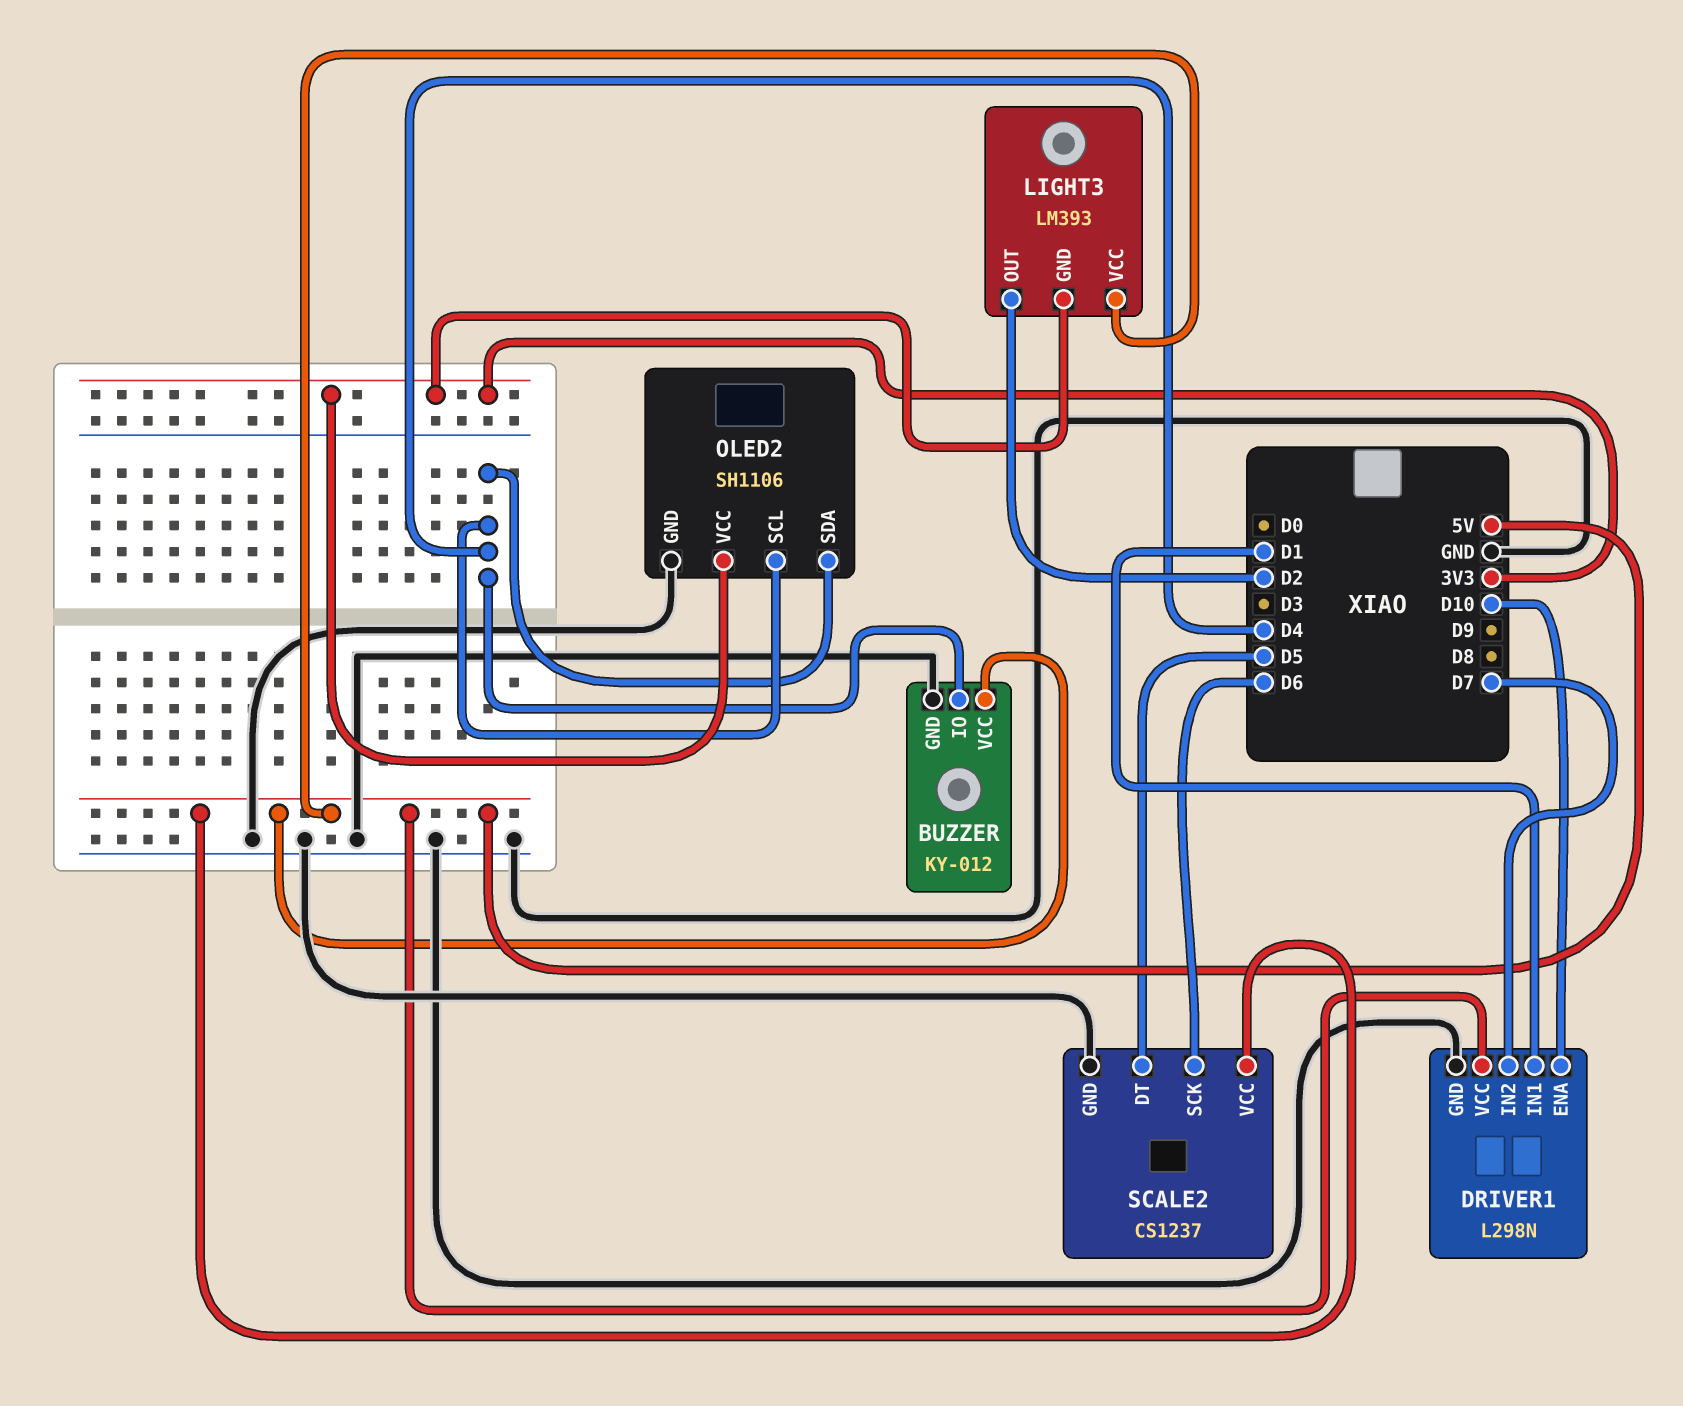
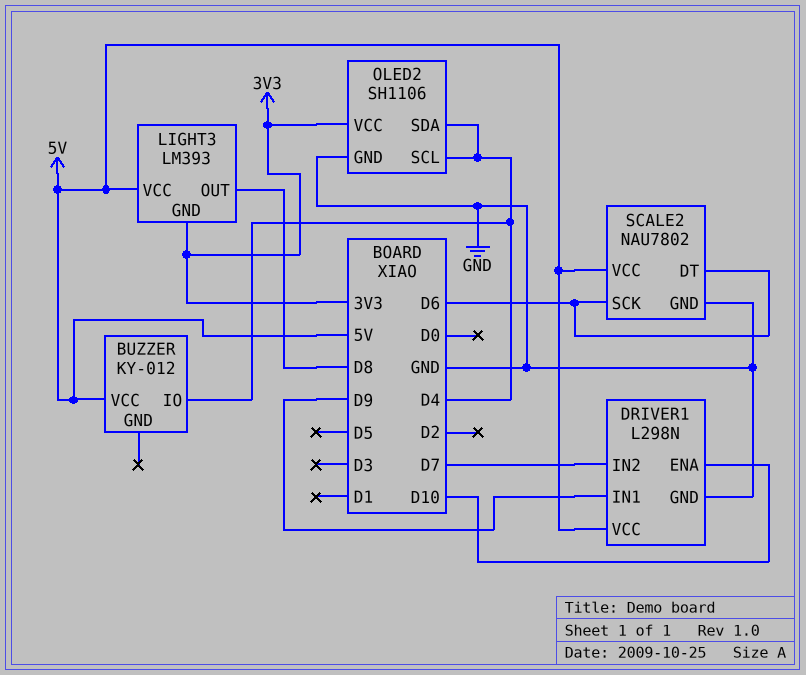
BUZZER pin GND: GND -> none
DRIVER1 pin IN1: D1 -> D9
LIGHT3 pin OUT: D2 -> D8
SCALE2: CS1237 -> NAU7802
SCALE2 pin DT: D5 -> D6

